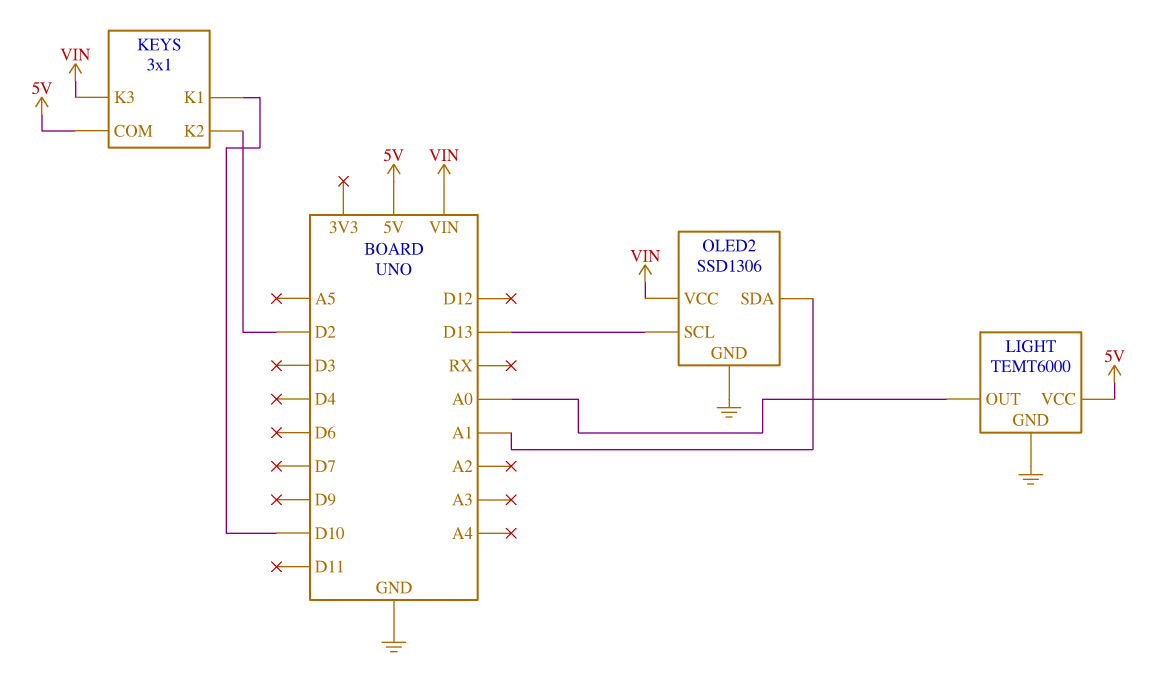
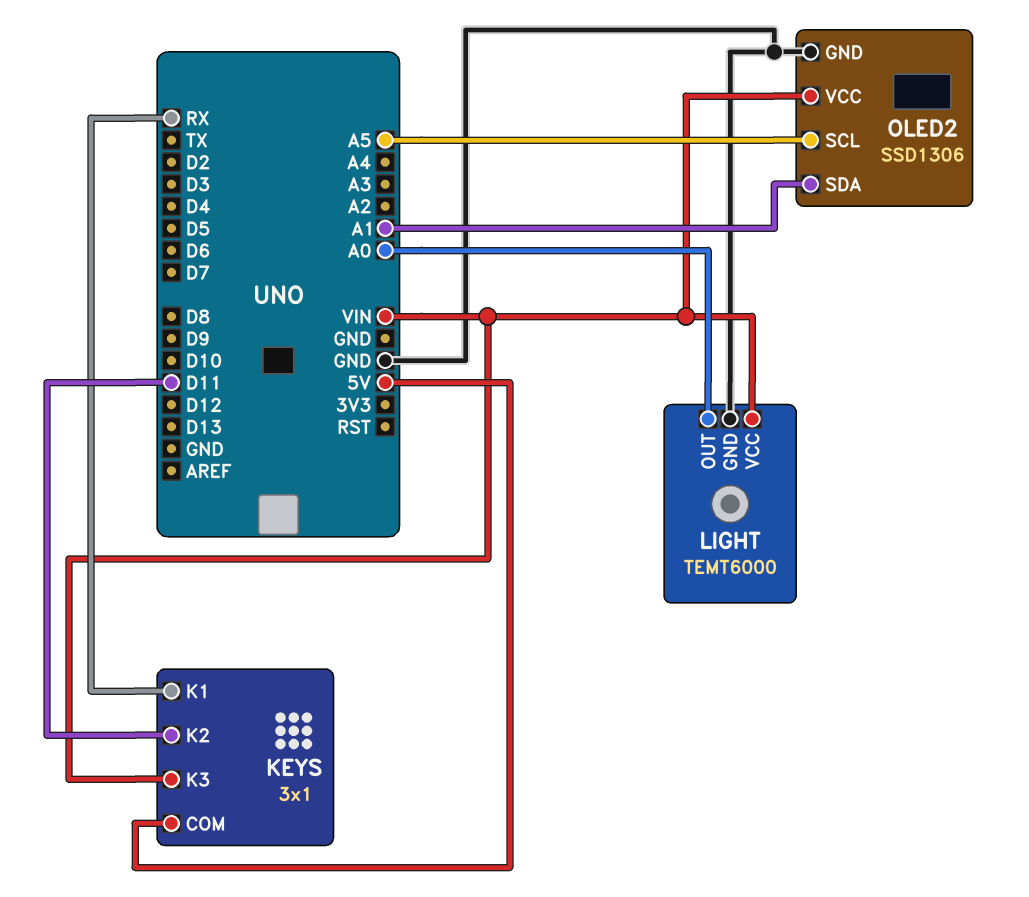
KEYS pin K1: D10 -> RX
KEYS pin K2: D2 -> D11
LIGHT pin VCC: 5V -> VIN
OLED2 pin SCL: D13 -> A5

